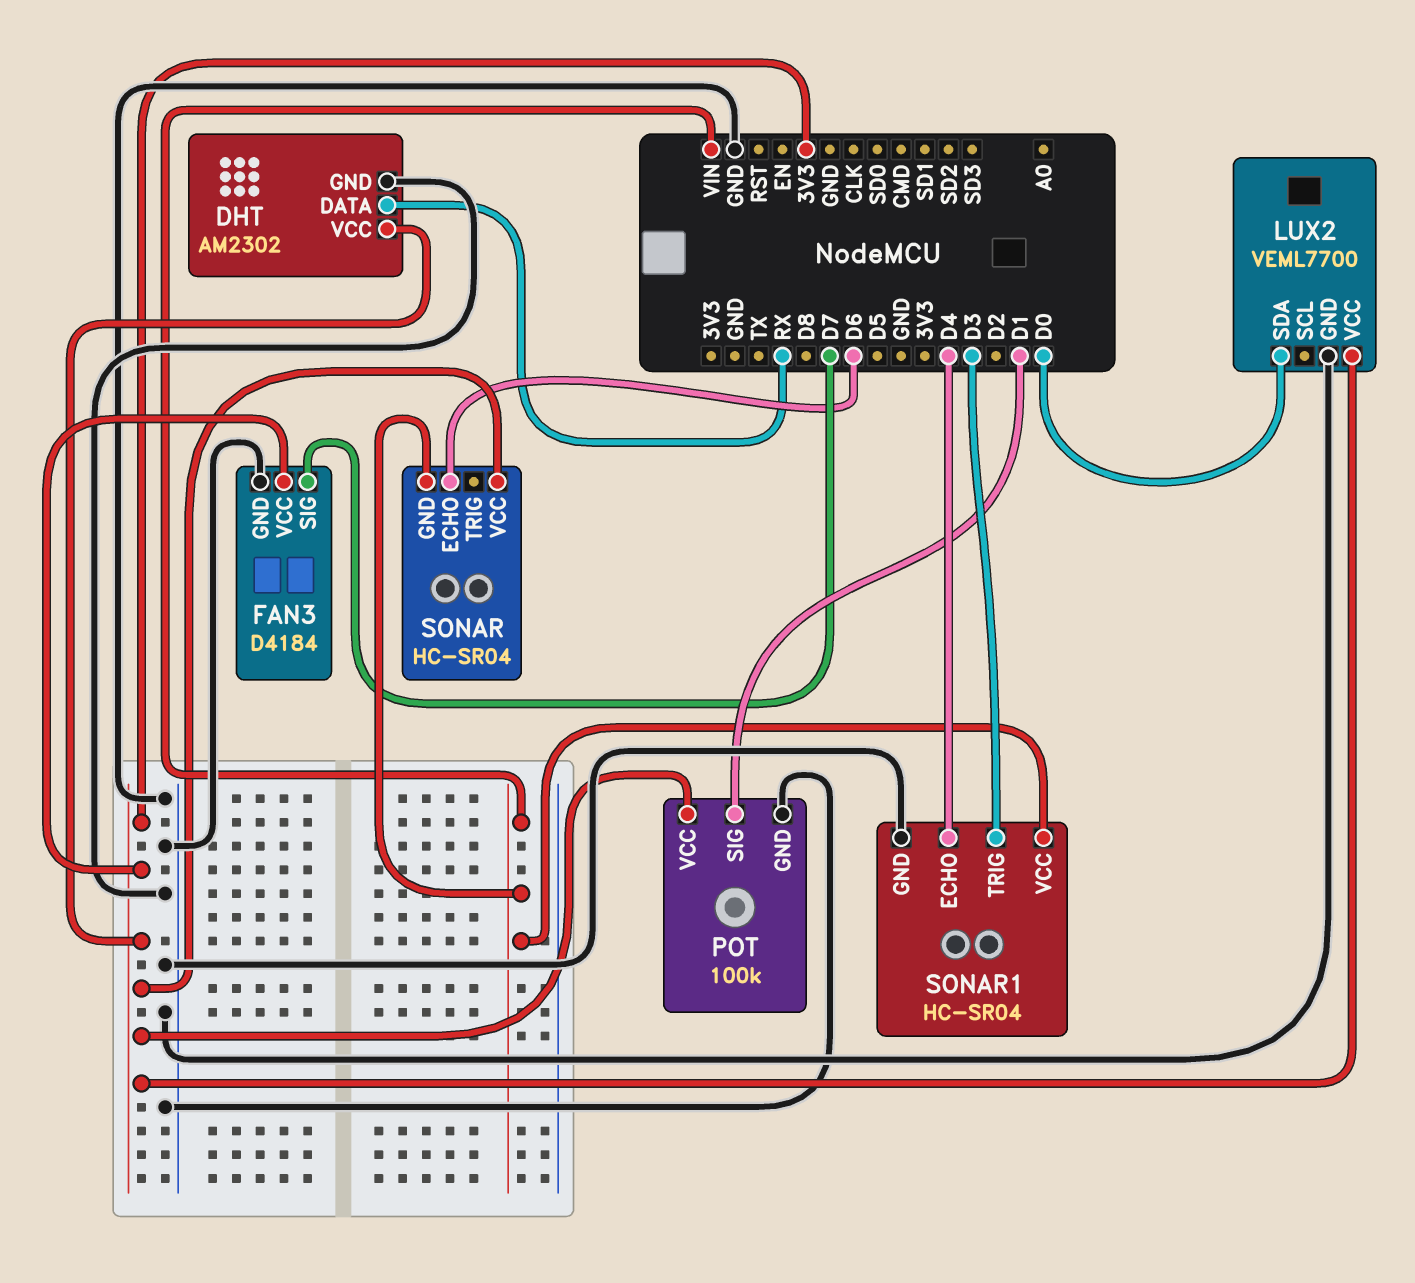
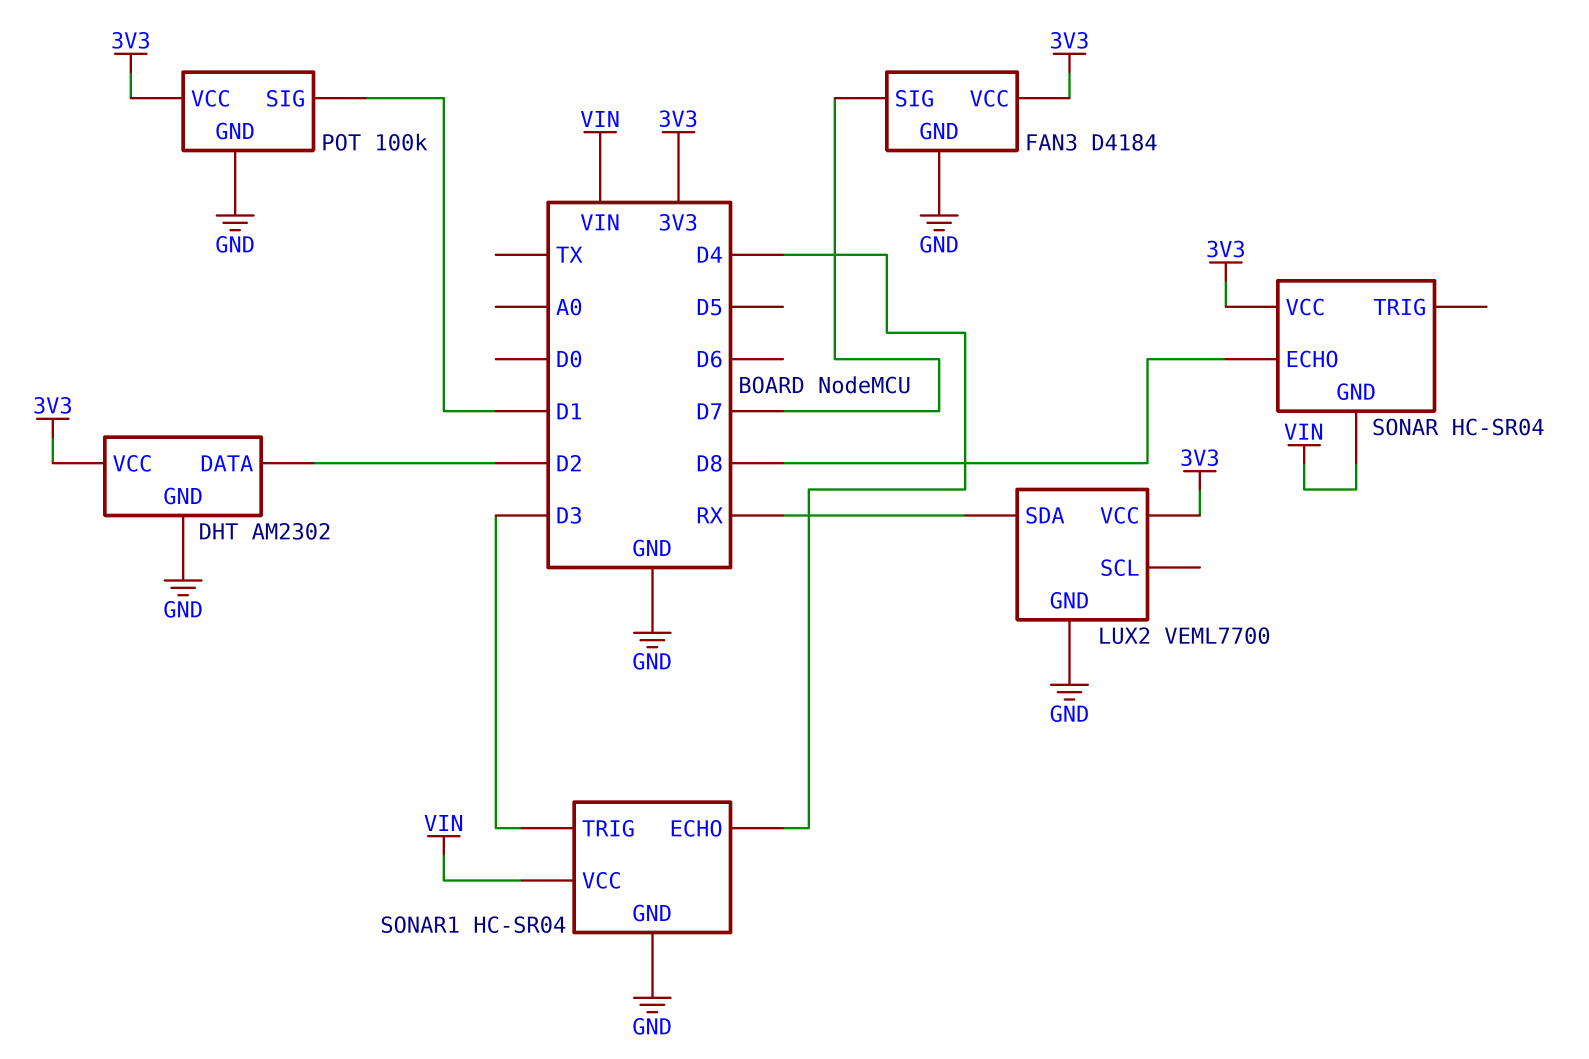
DHT pin DATA: RX -> D2
LUX2 pin SDA: D0 -> RX
SONAR pin ECHO: D6 -> D8

